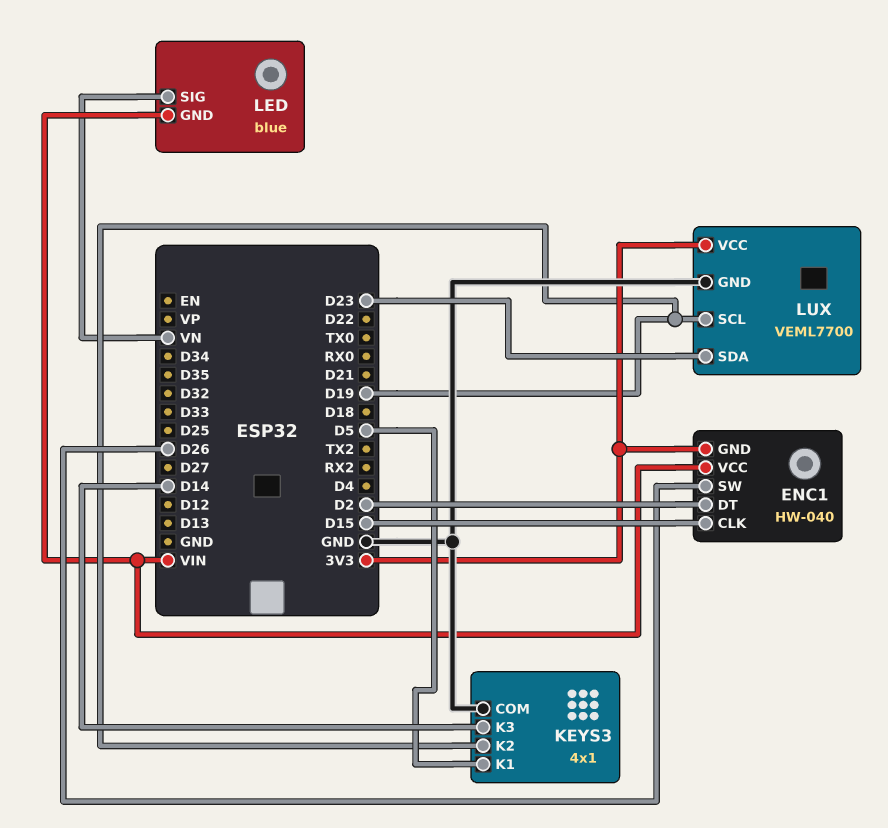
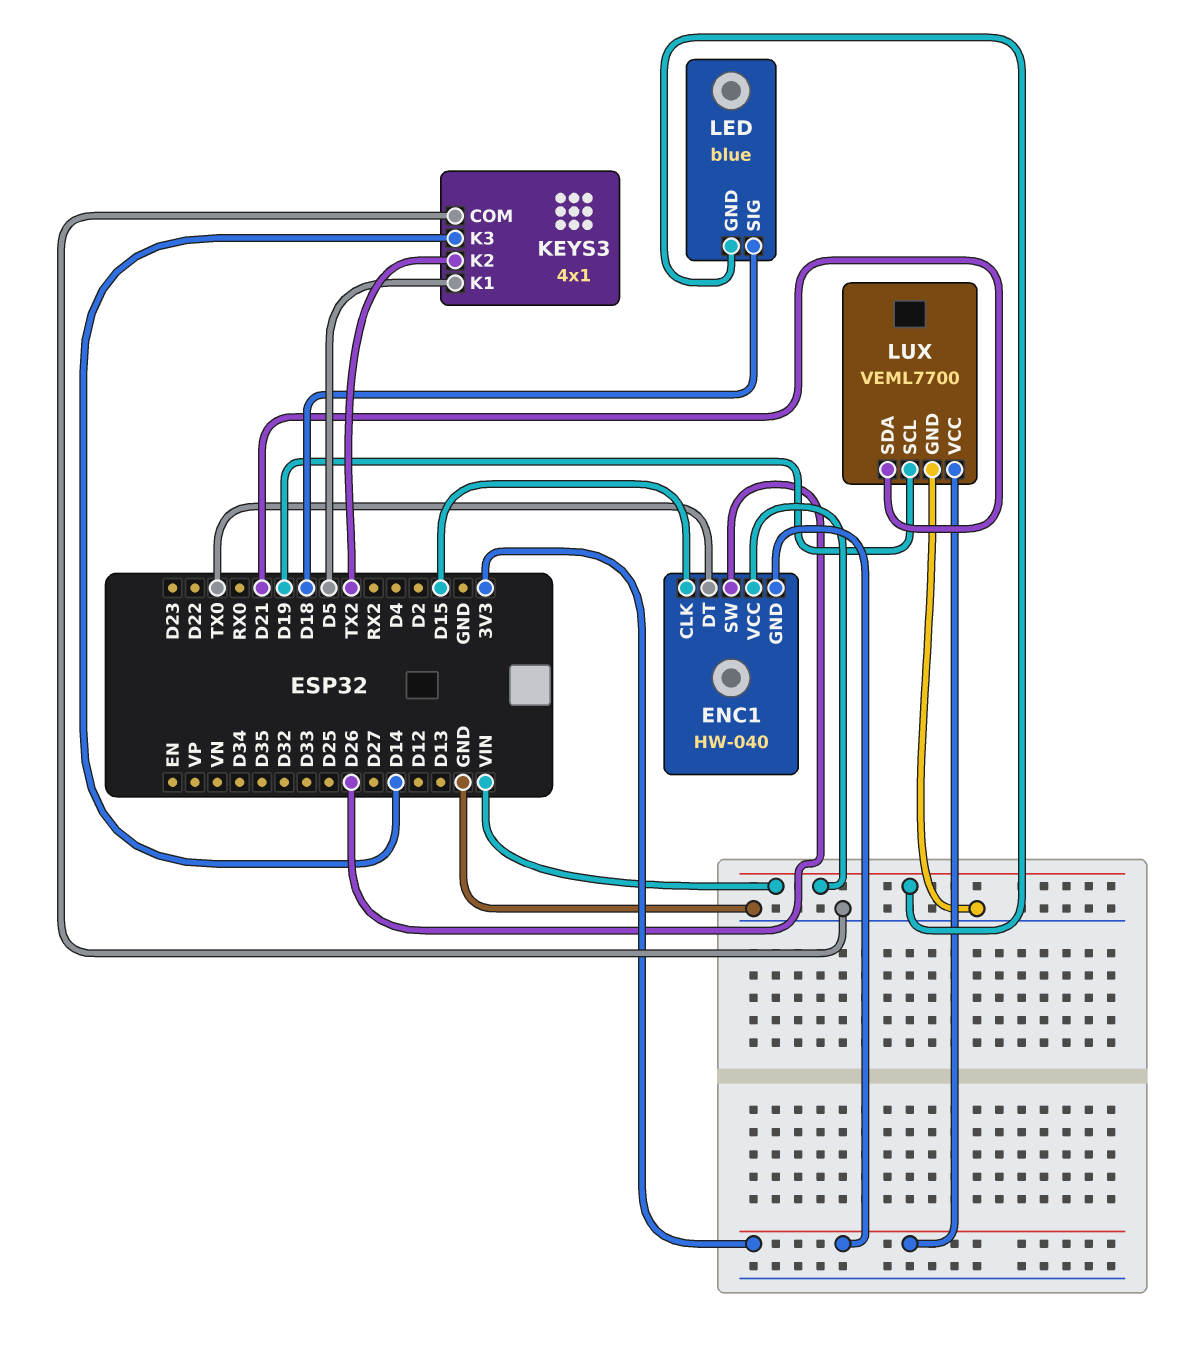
ENC1 pin DT: D2 -> TX0
KEYS3 pin K2: D19 -> TX2
LED pin SIG: VN -> D18
LUX pin SDA: D23 -> D21

